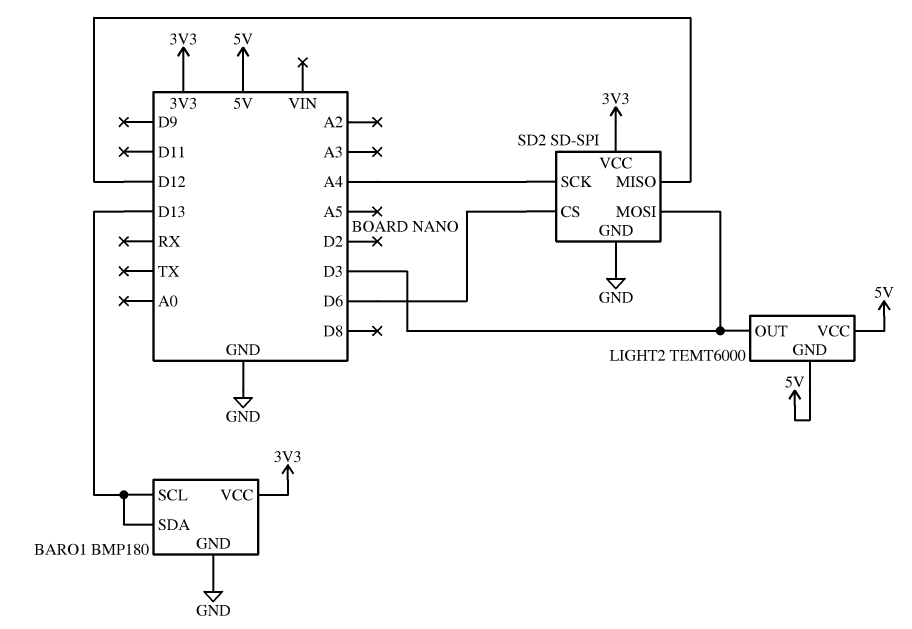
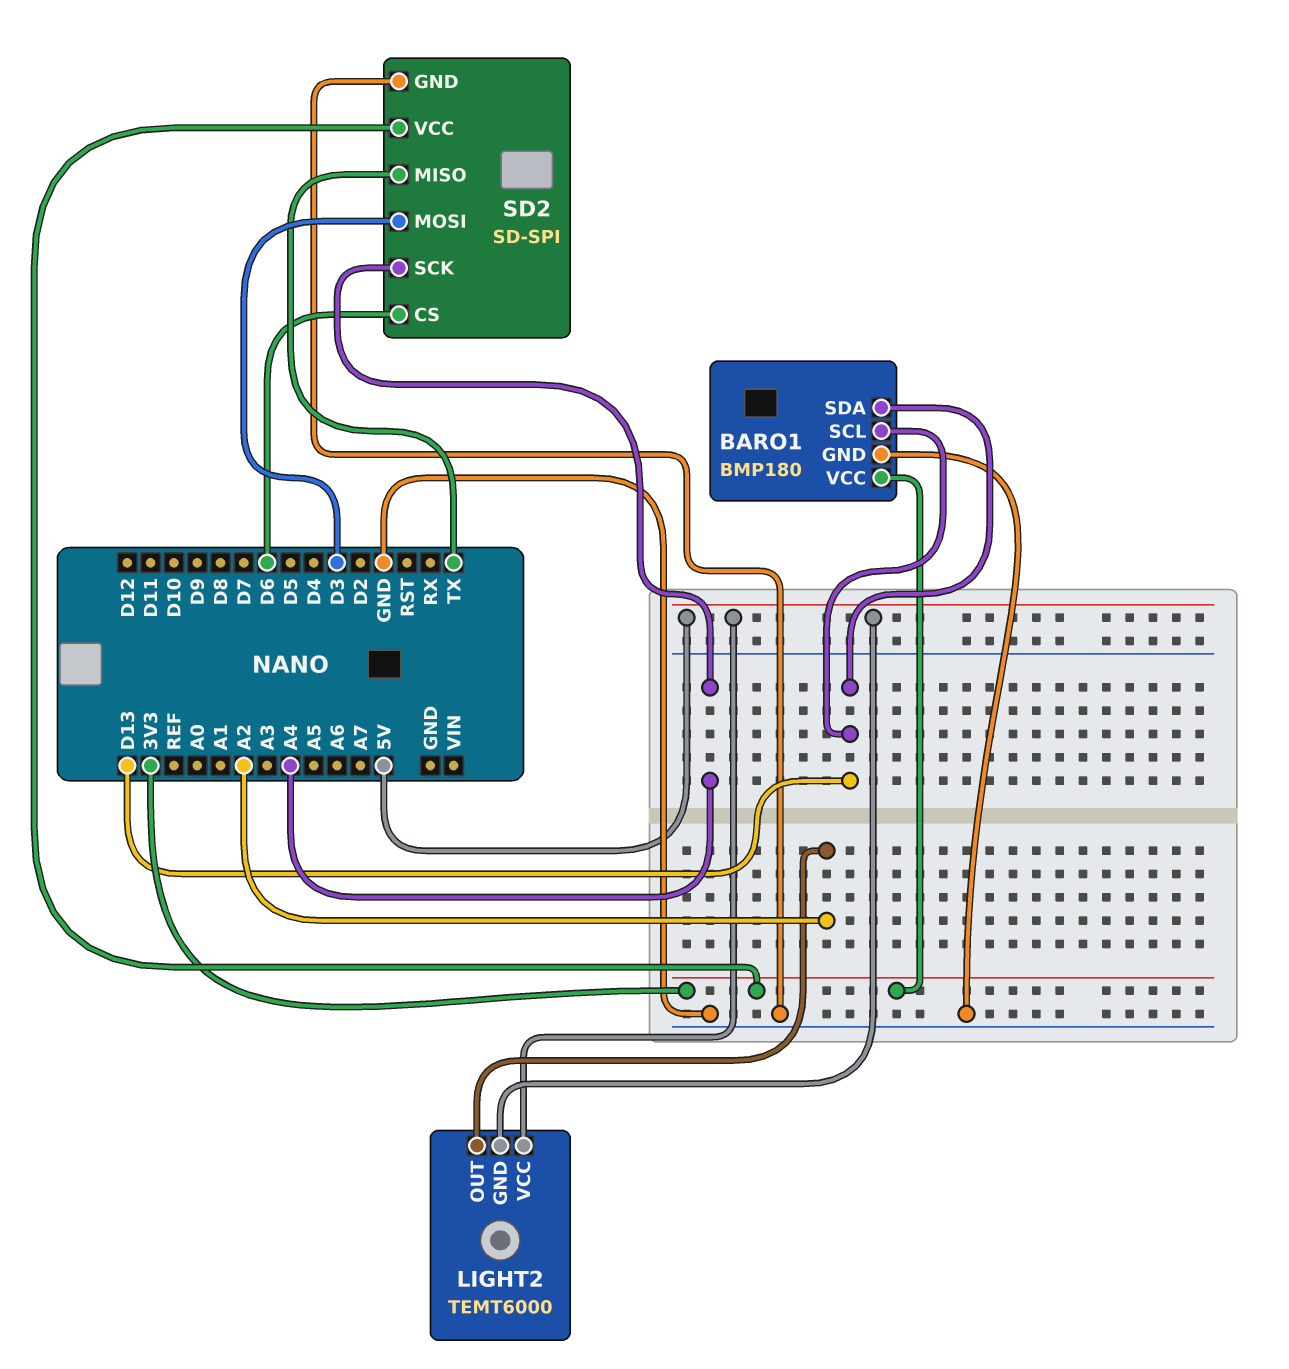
LIGHT2 pin OUT: D3 -> A2
SD2 pin MISO: D12 -> TX

